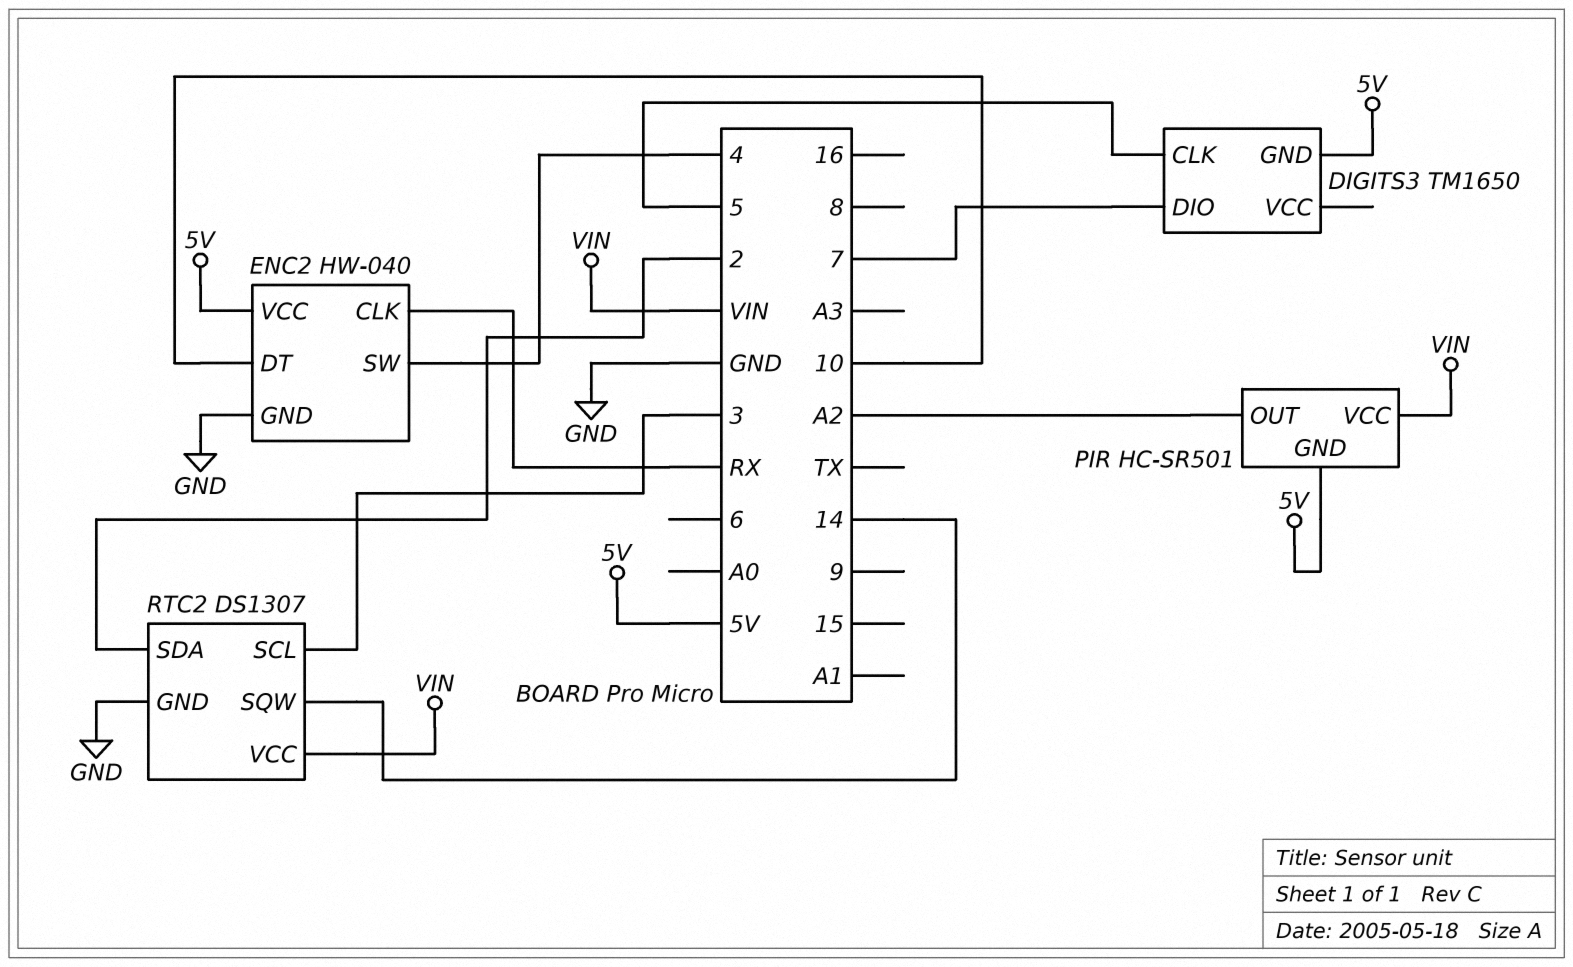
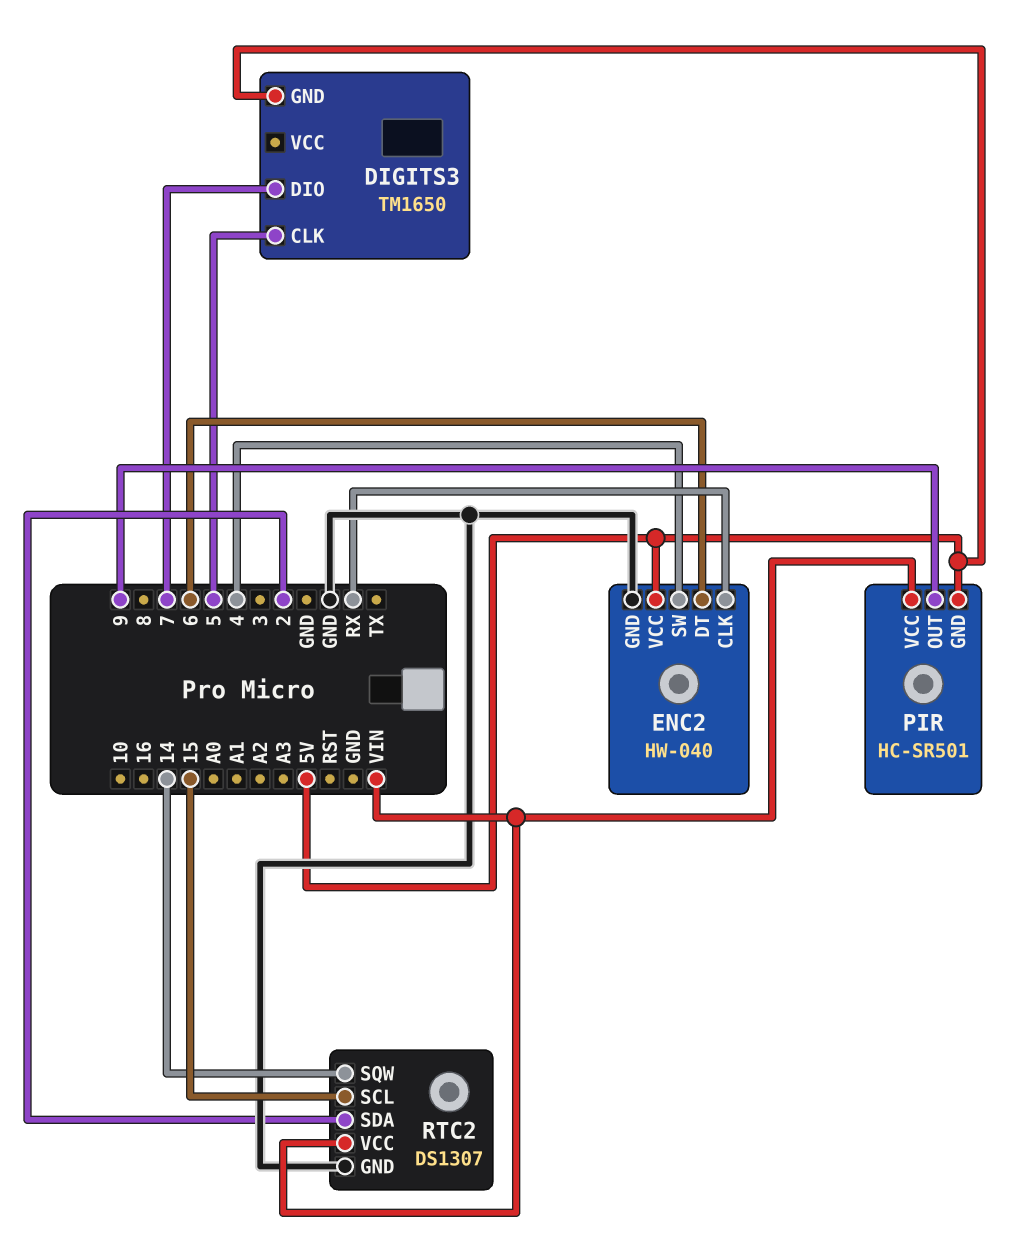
ENC2 pin DT: 10 -> 6
PIR pin OUT: A2 -> 9
RTC2 pin SCL: 3 -> 15

